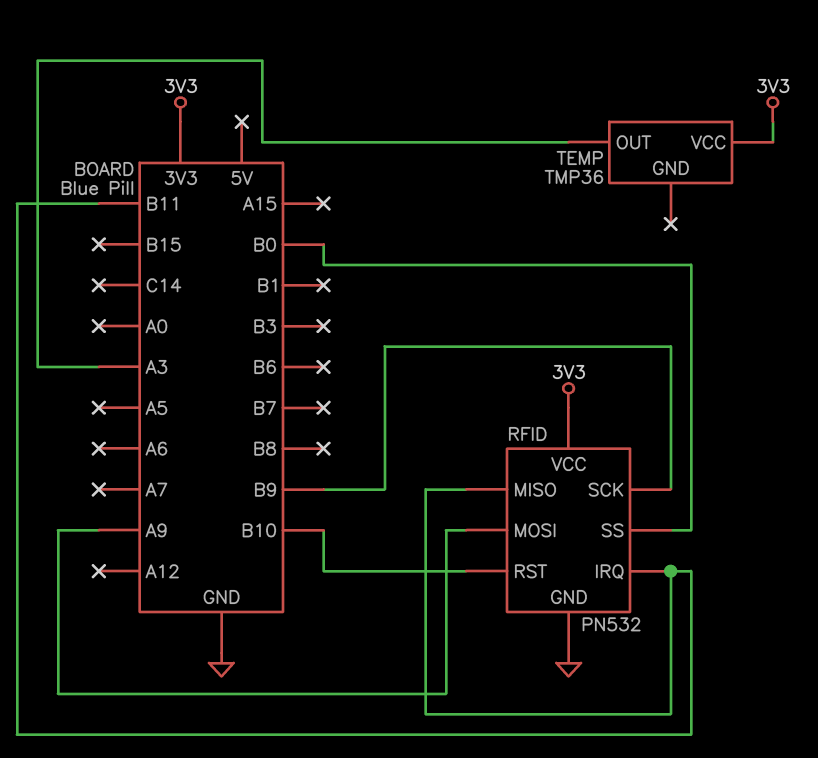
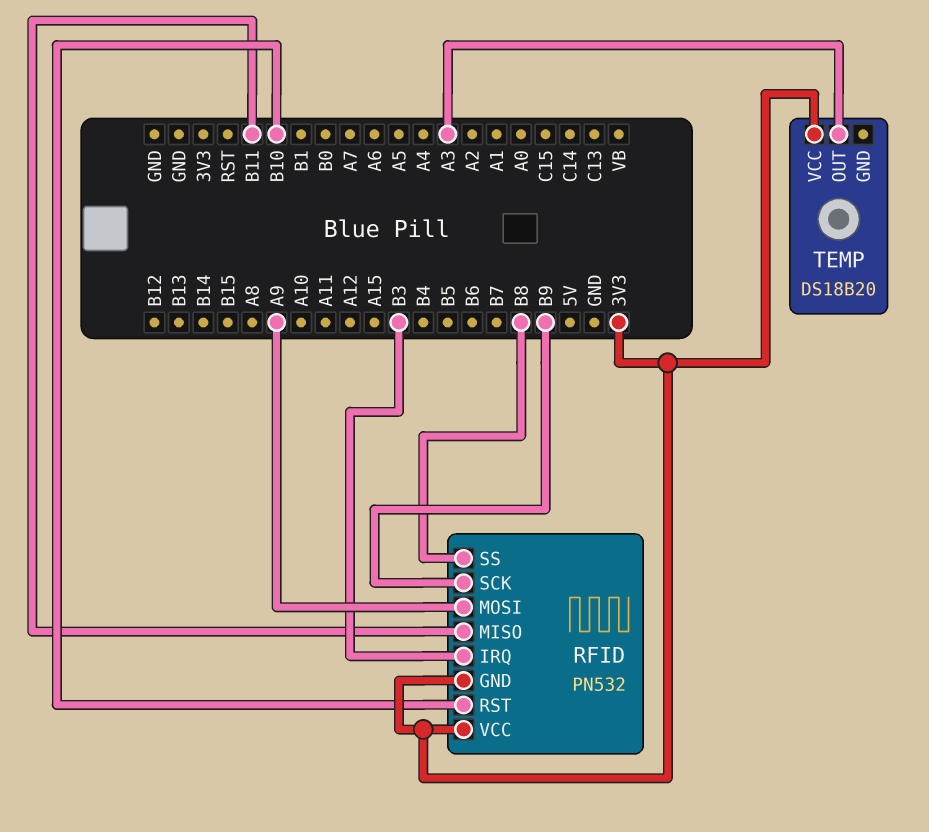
RFID pin GND: GND -> 3V3
RFID pin IRQ: B11 -> B3
RFID pin SS: B0 -> B8
TEMP: TMP36 -> DS18B20

